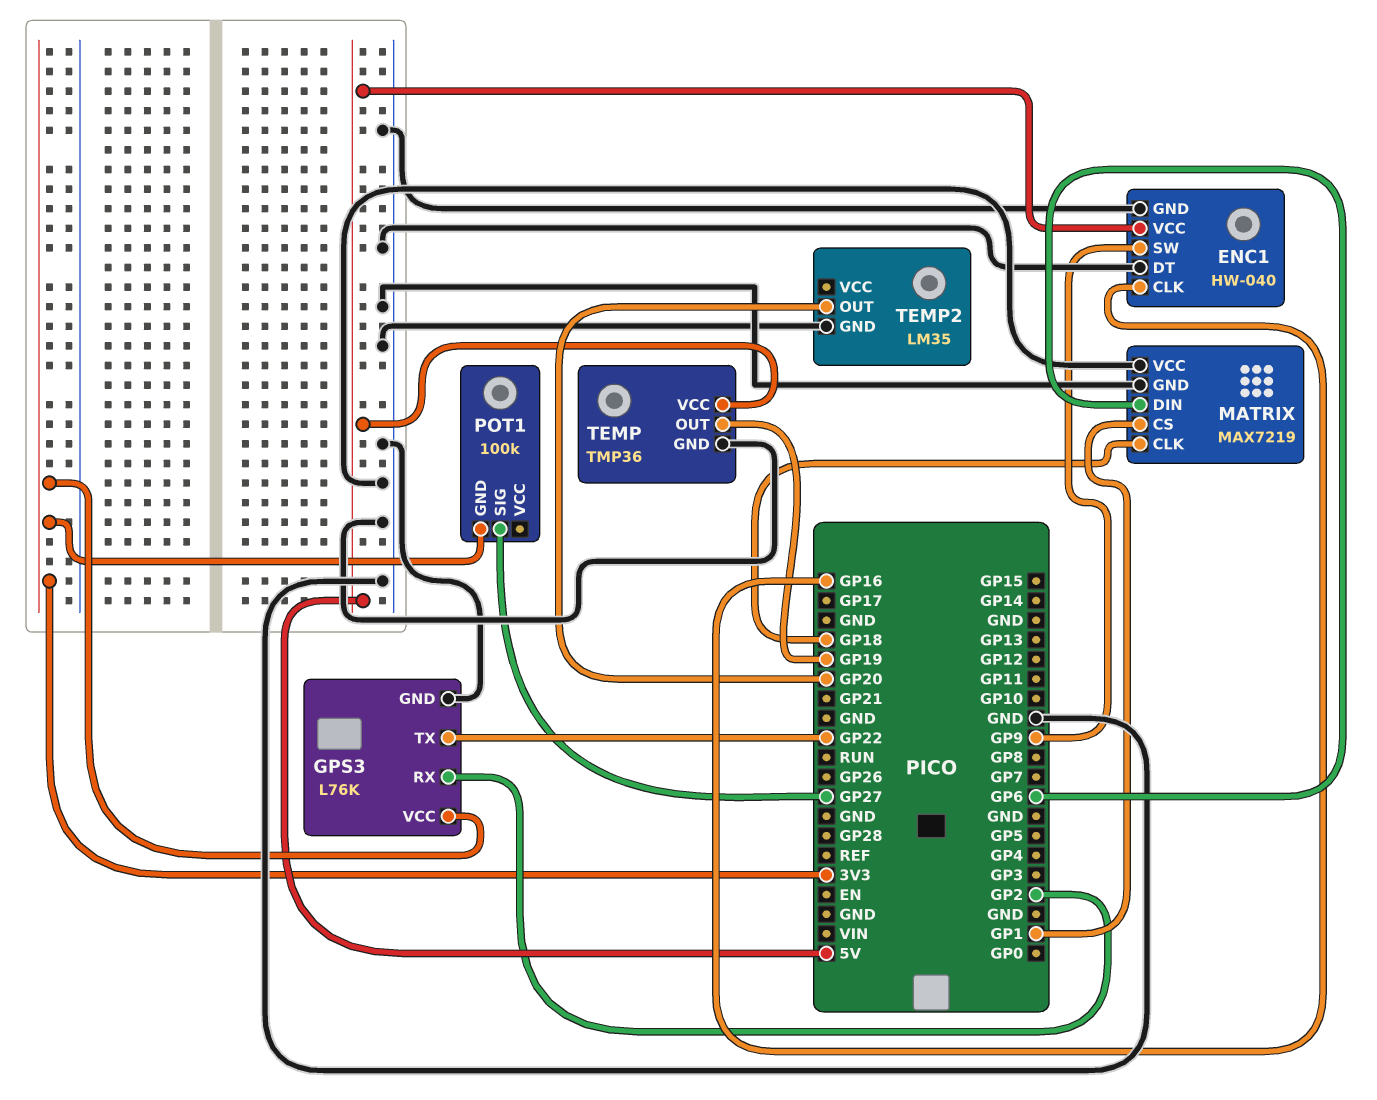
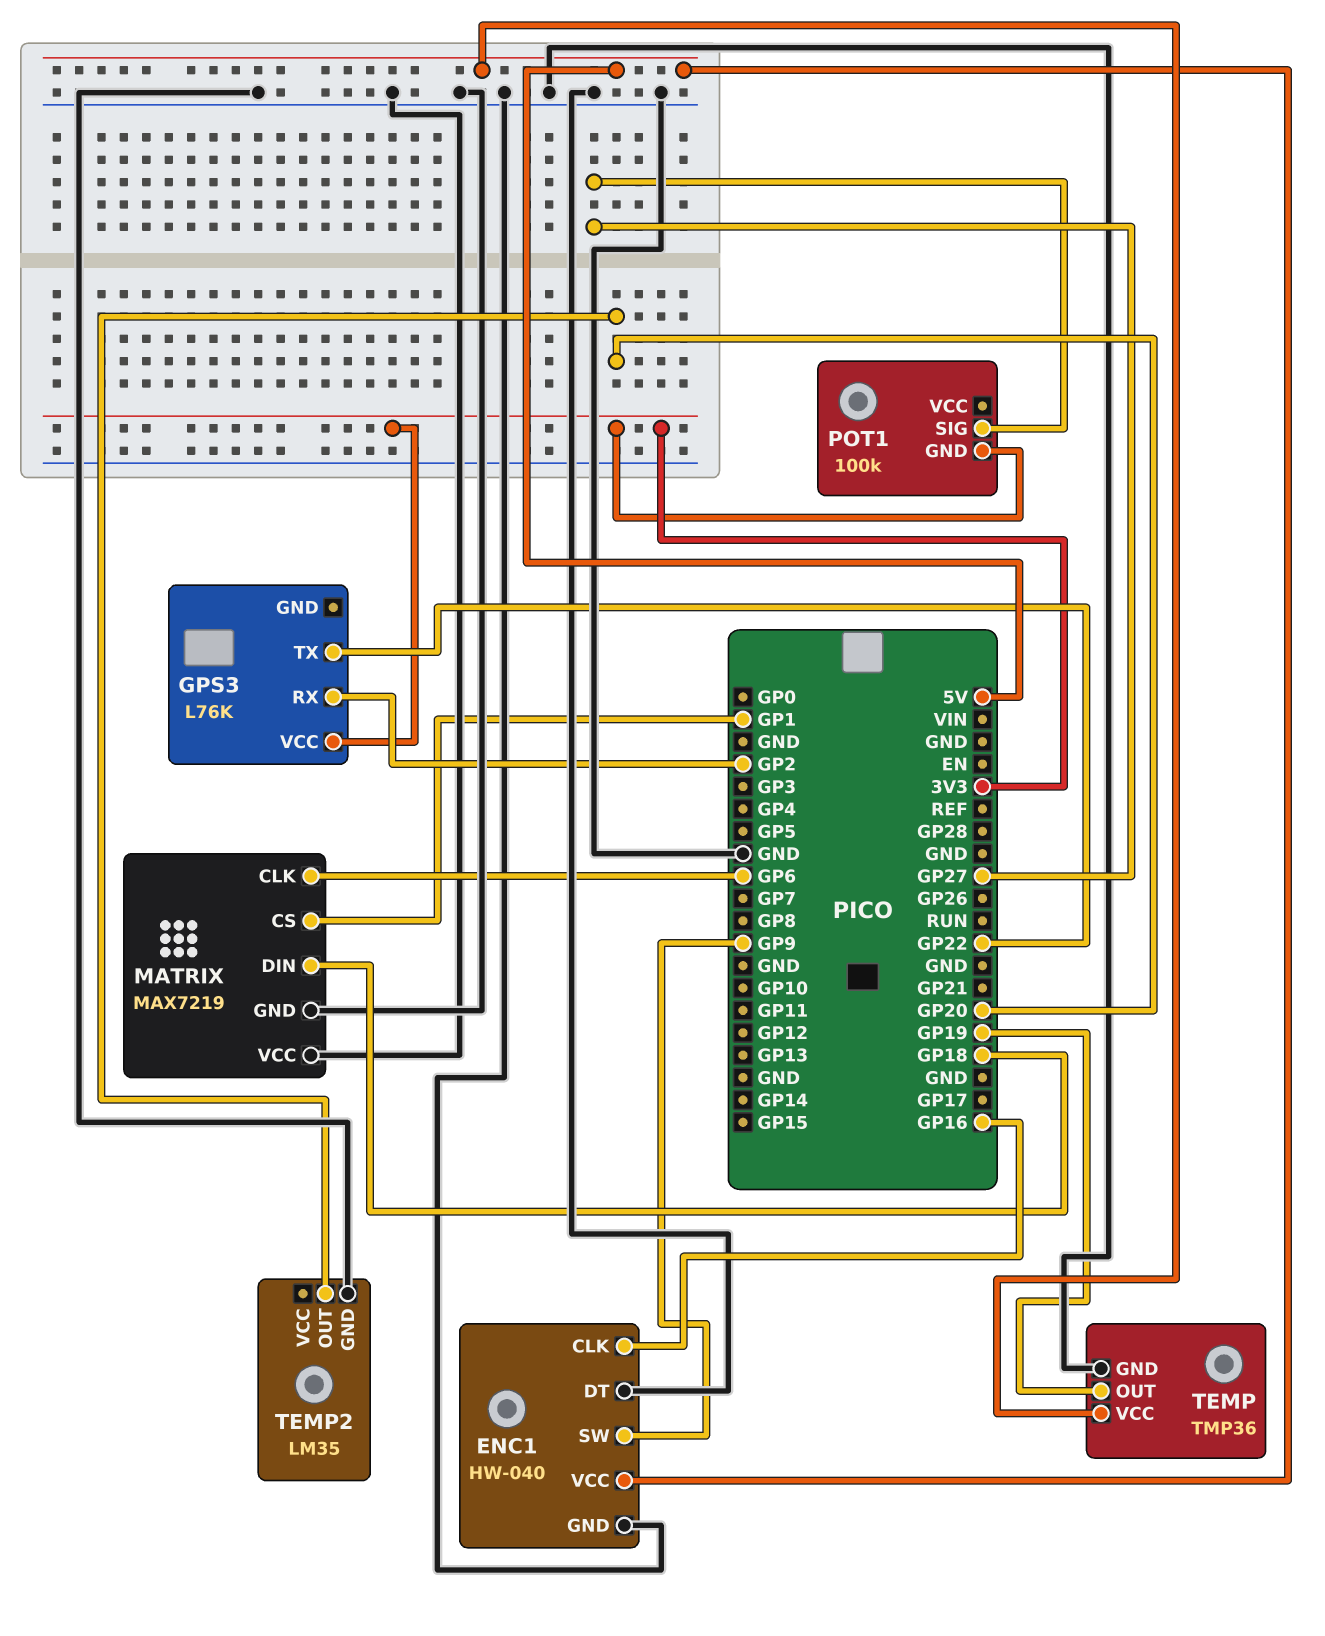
GPS3 pin GND: GND -> none
MATRIX pin CLK: GP18 -> GP6
MATRIX pin DIN: GP6 -> GP18

